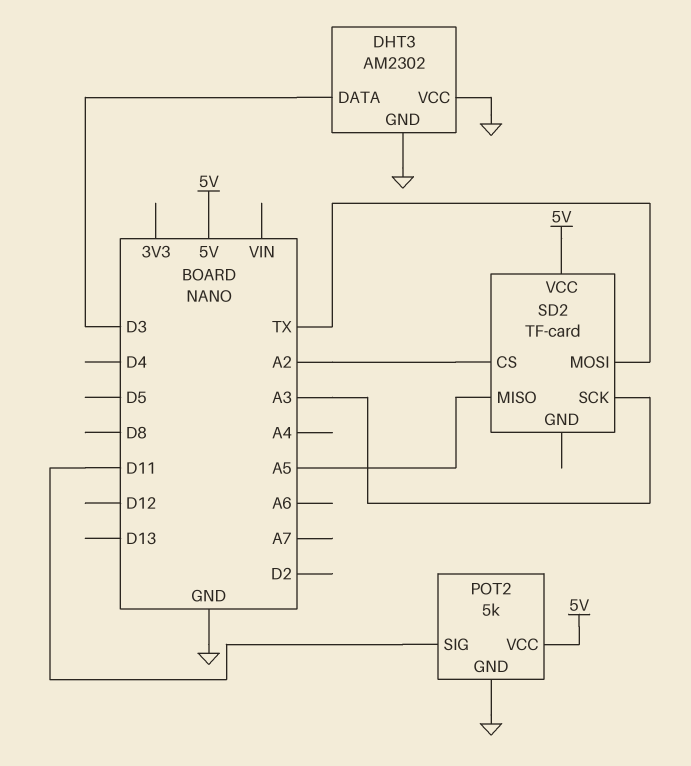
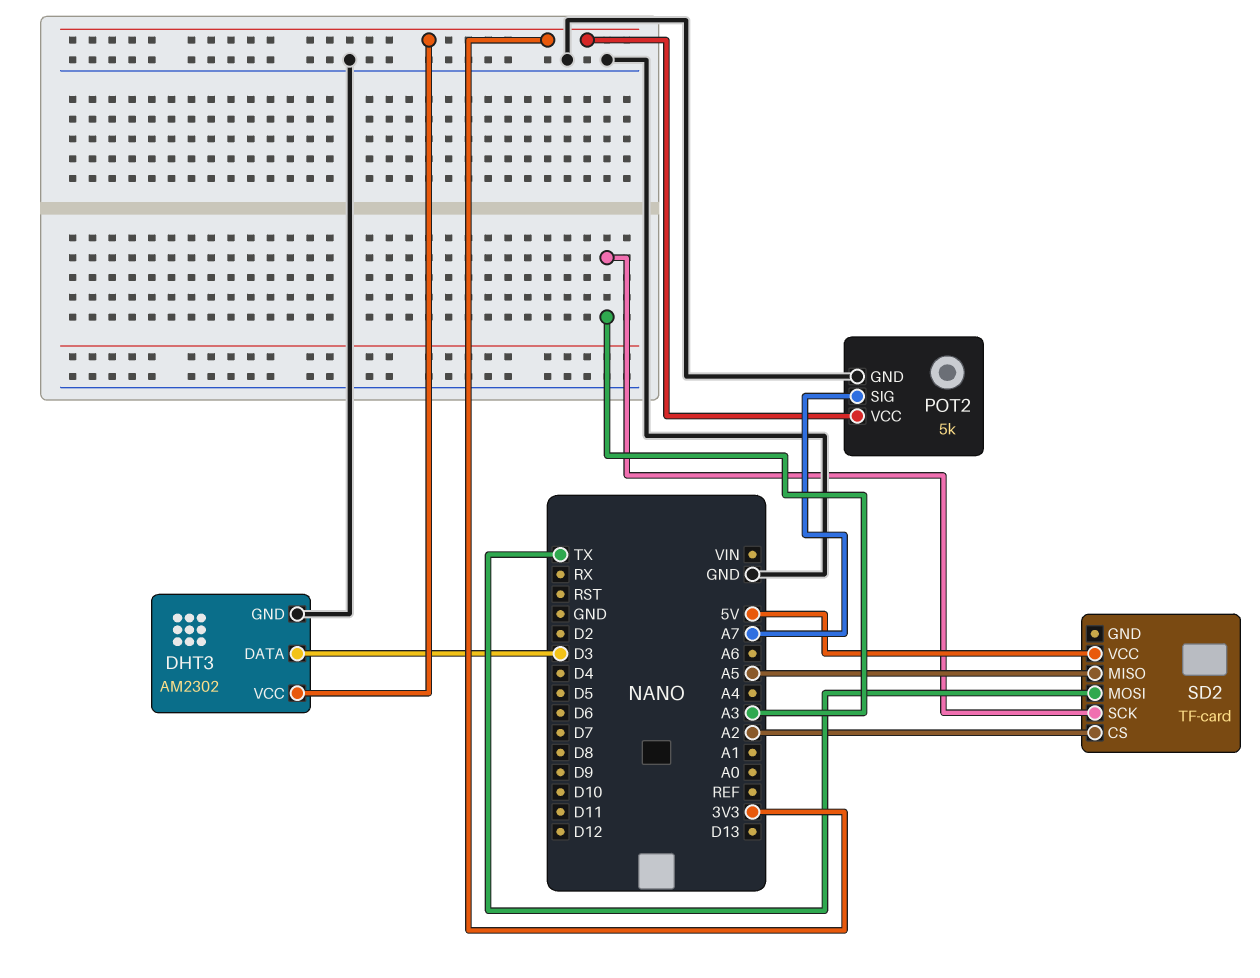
DHT3 pin VCC: GND -> 3V3
POT2 pin SIG: D11 -> A7
POT2 pin VCC: 5V -> 3V3

